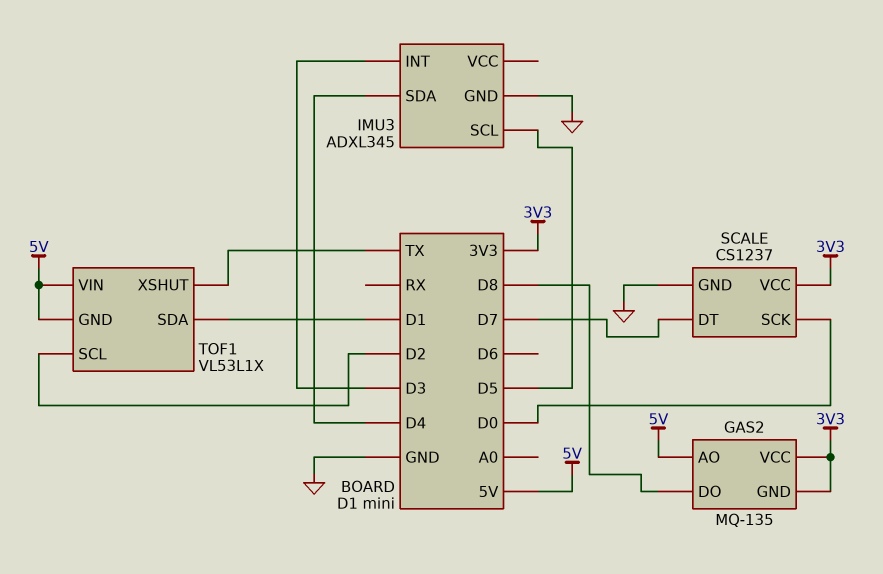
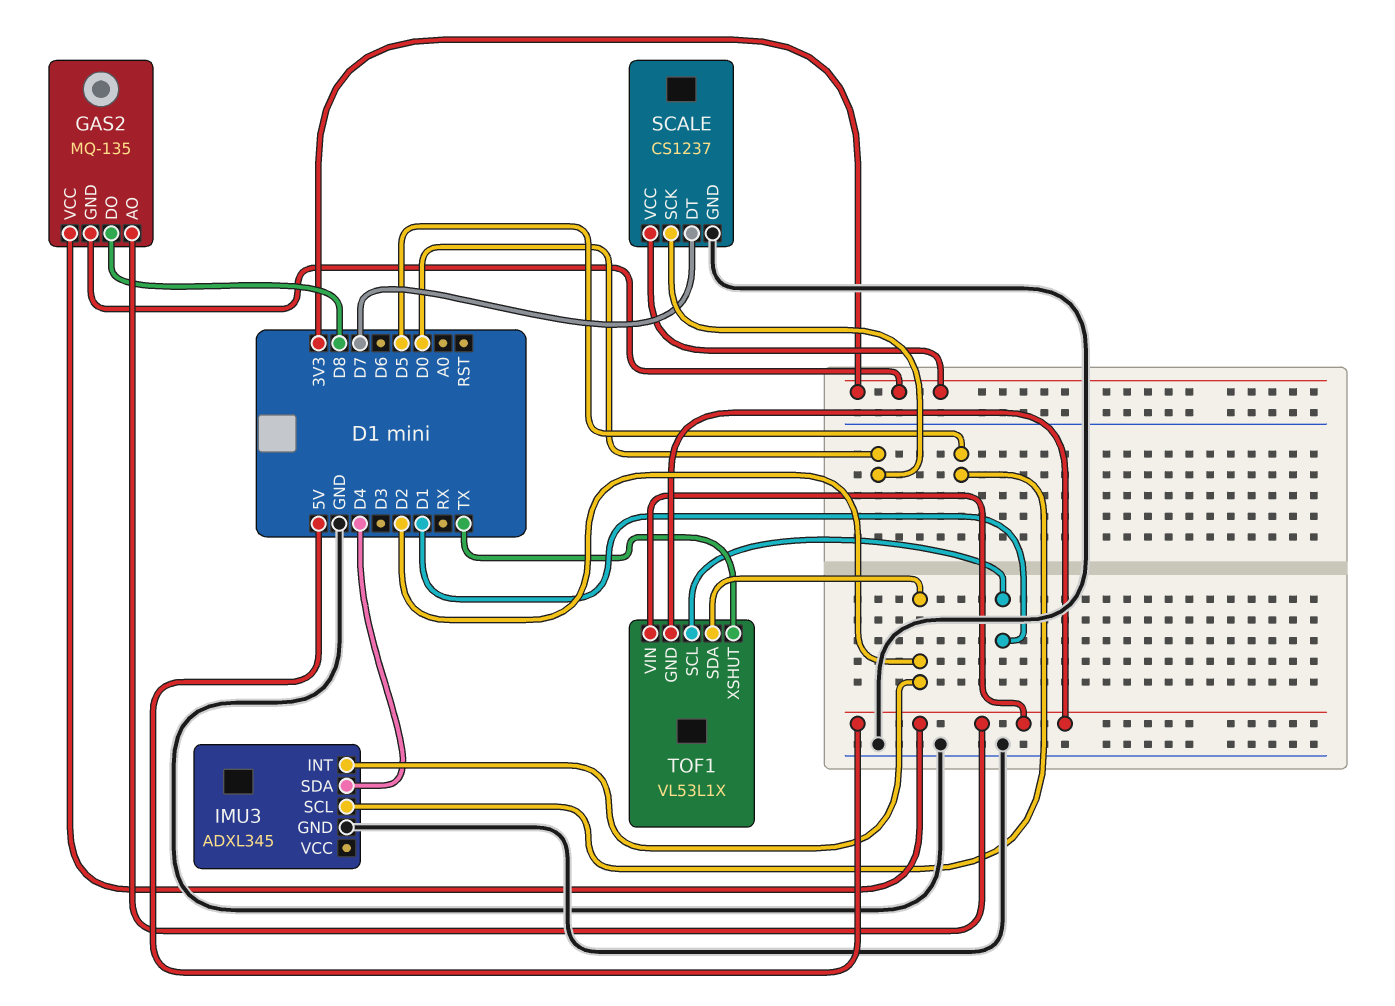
GAS2 pin VCC: 3V3 -> 5V
IMU3 pin INT: D3 -> D2
TOF1 pin SCL: D2 -> D1
TOF1 pin SDA: D1 -> D2

